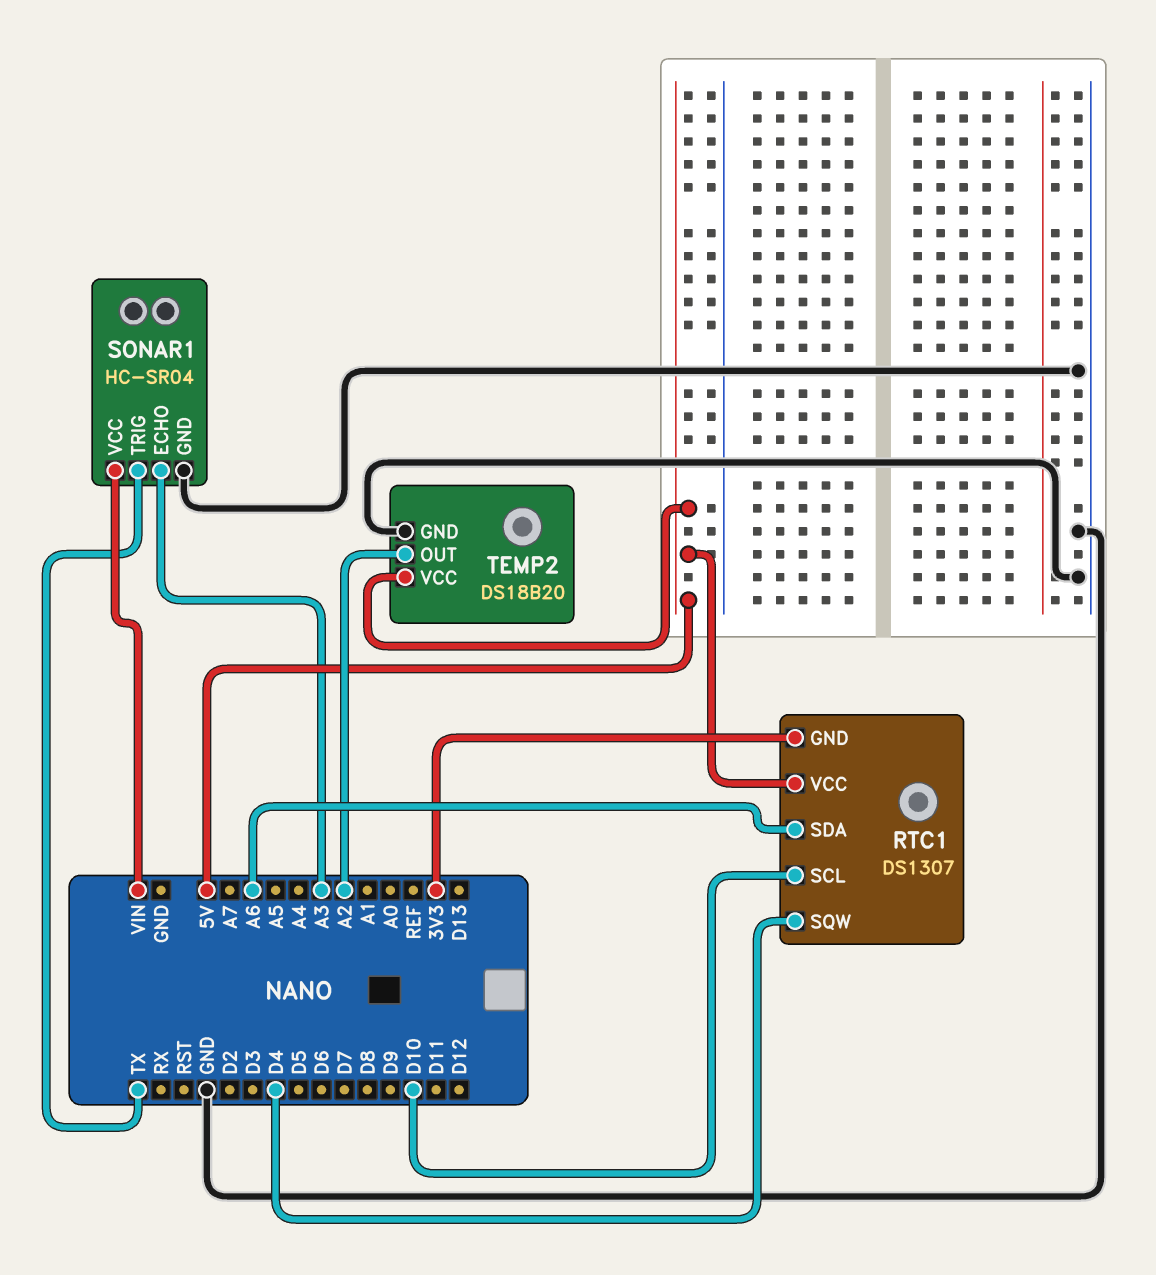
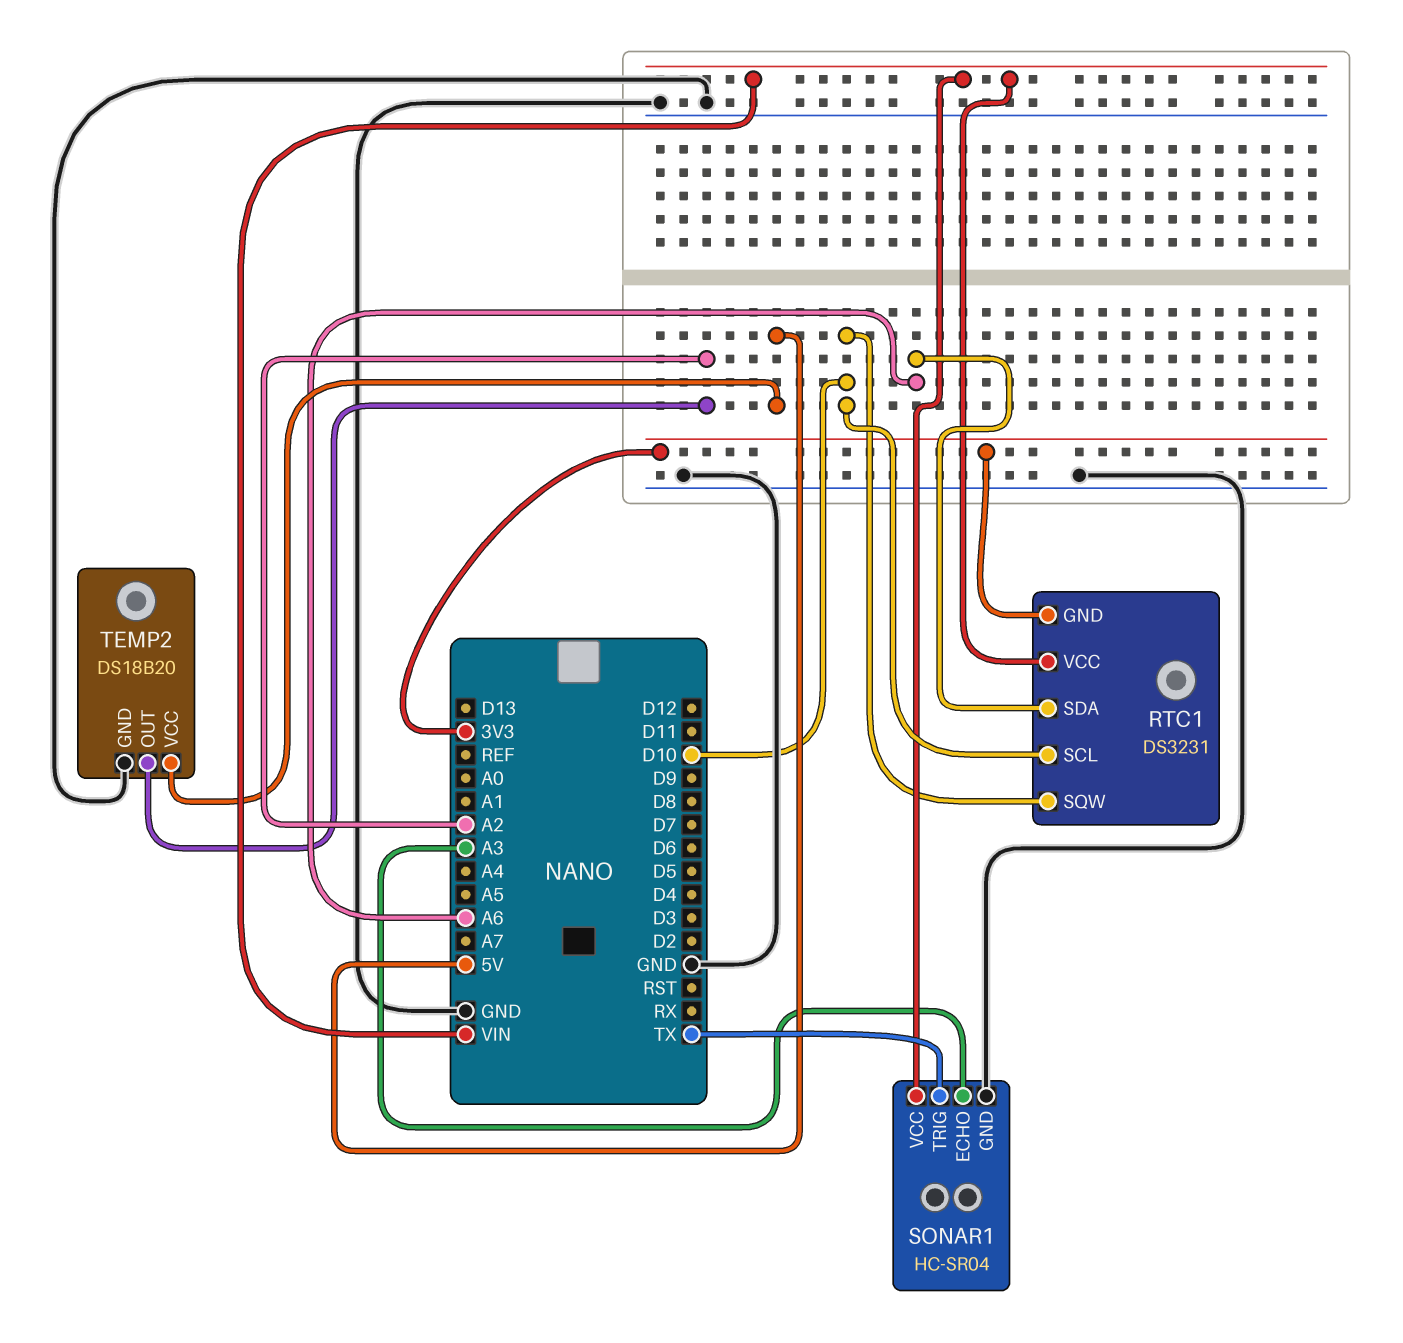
RTC1: DS1307 -> DS3231
RTC1 pin SQW: D4 -> D10
RTC1 pin VCC: 5V -> VIN

